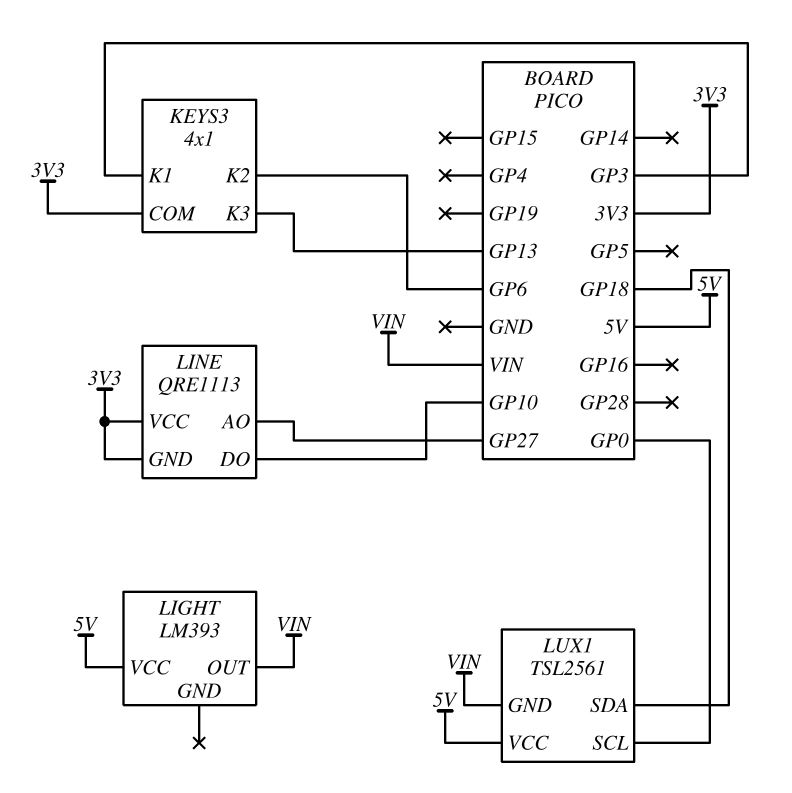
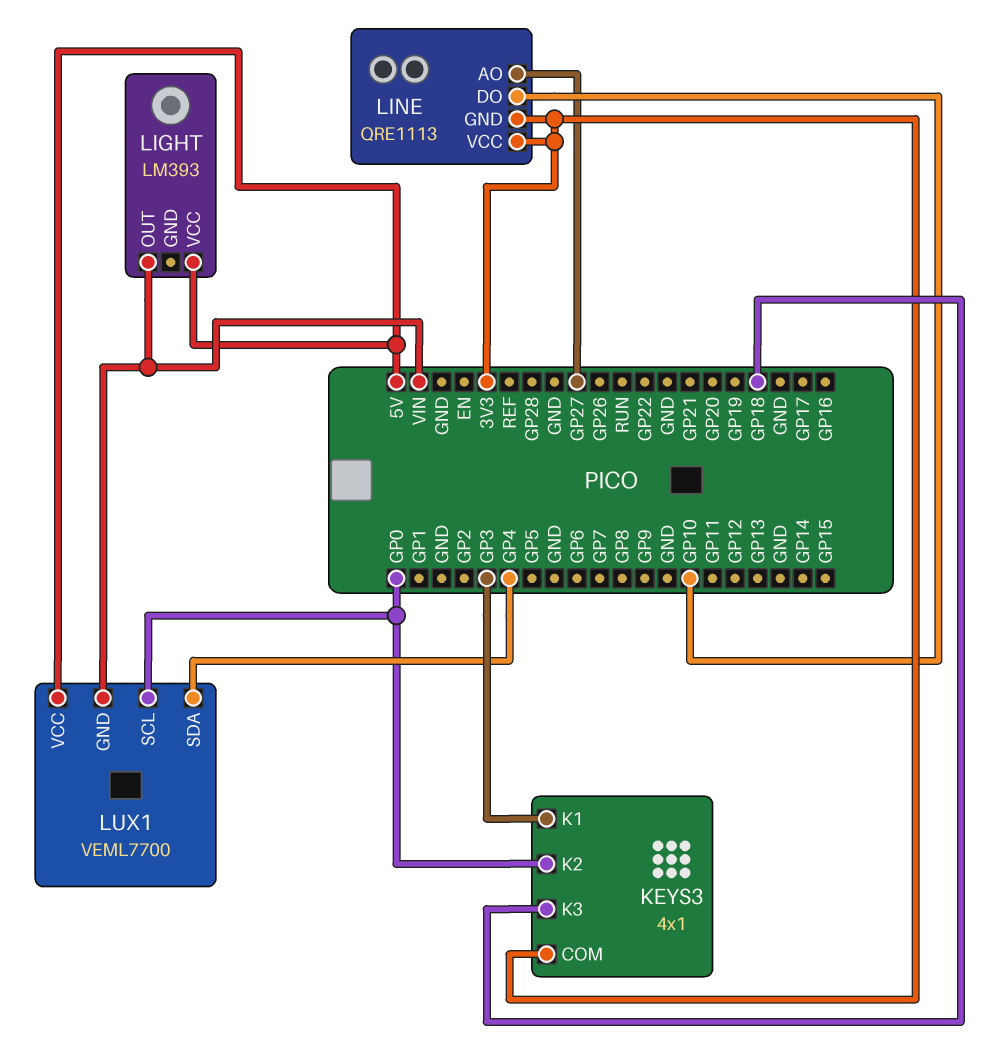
KEYS3 pin K2: GP6 -> GP0
KEYS3 pin K3: GP13 -> GP18
LUX1: TSL2561 -> VEML7700
LUX1 pin SDA: GP18 -> GP4

